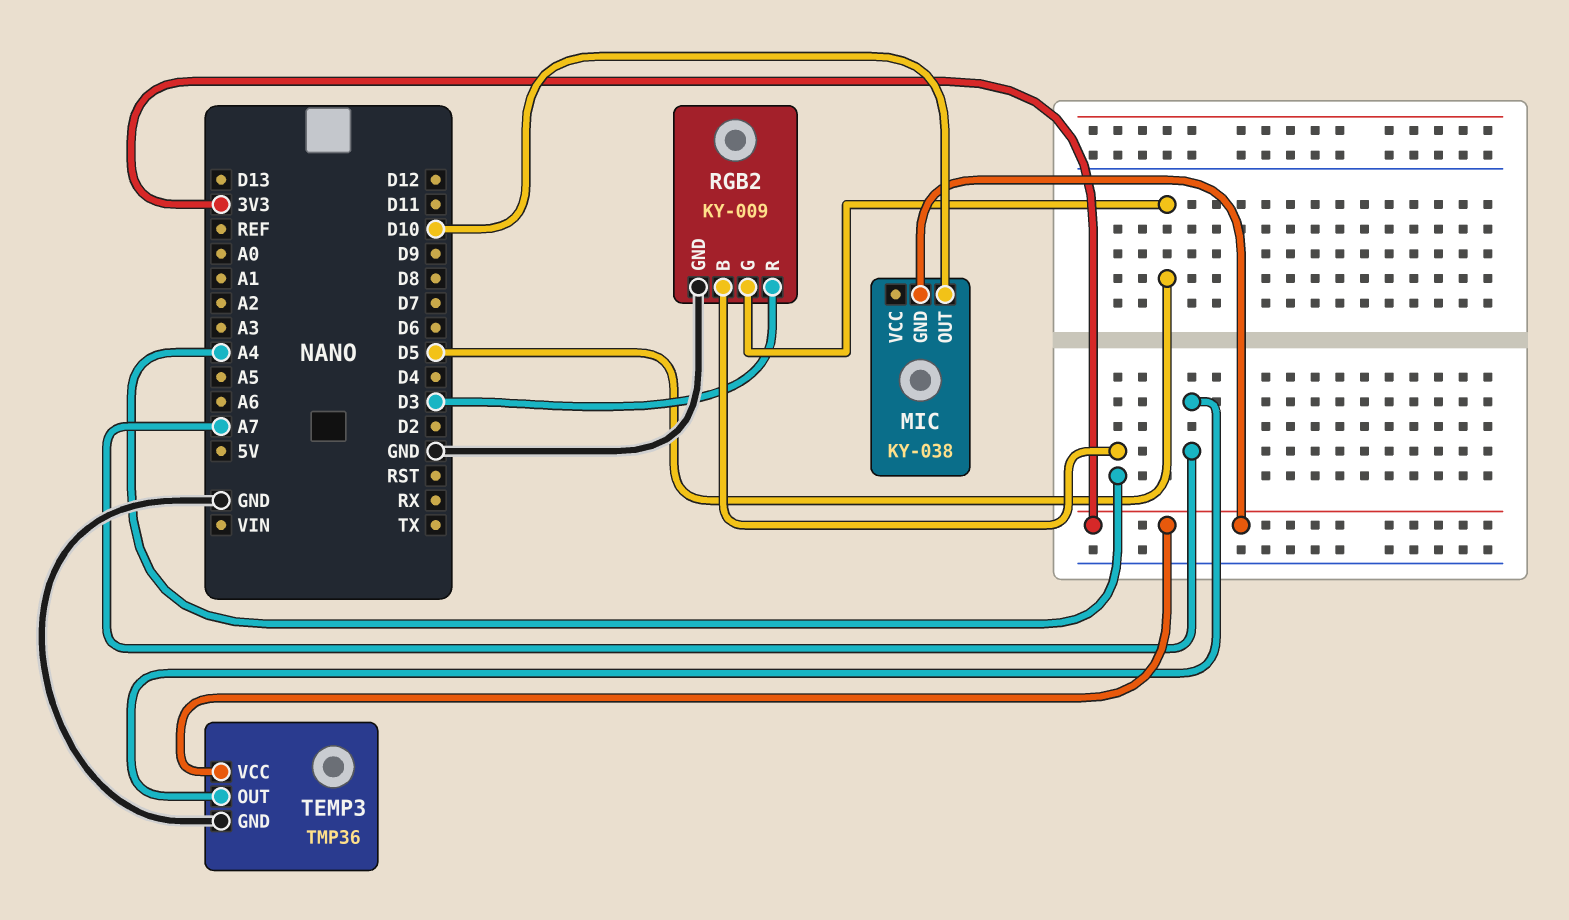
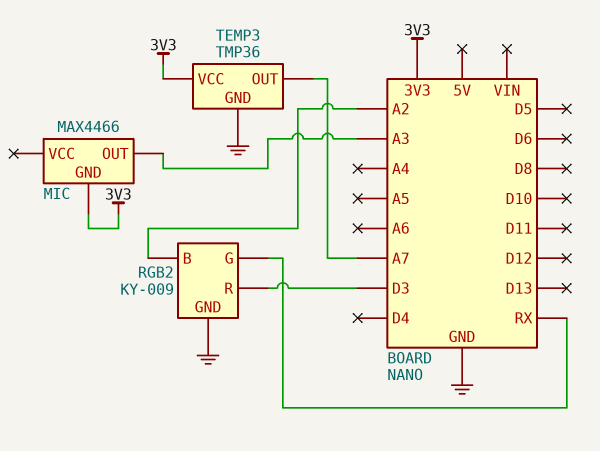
MIC: KY-038 -> MAX4466
MIC pin OUT: D10 -> A3
RGB2 pin B: A4 -> A2
RGB2 pin G: D5 -> RX

